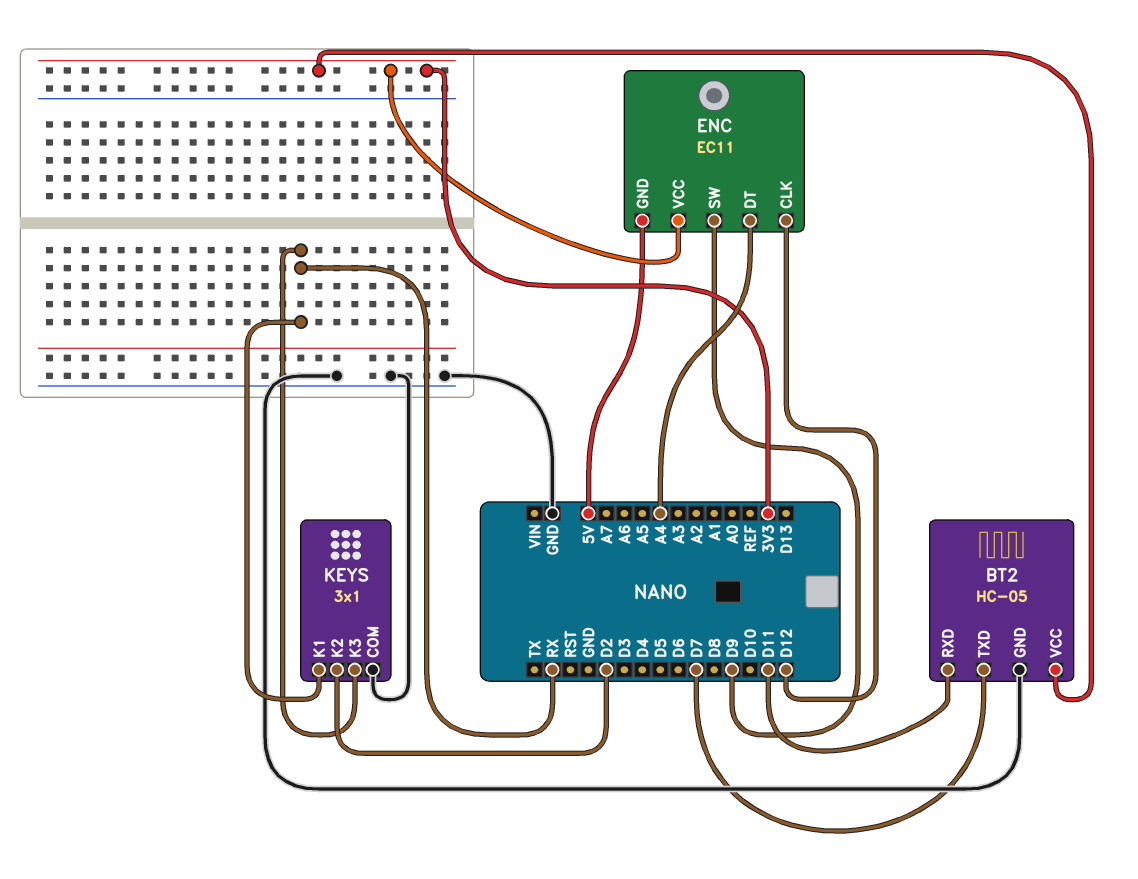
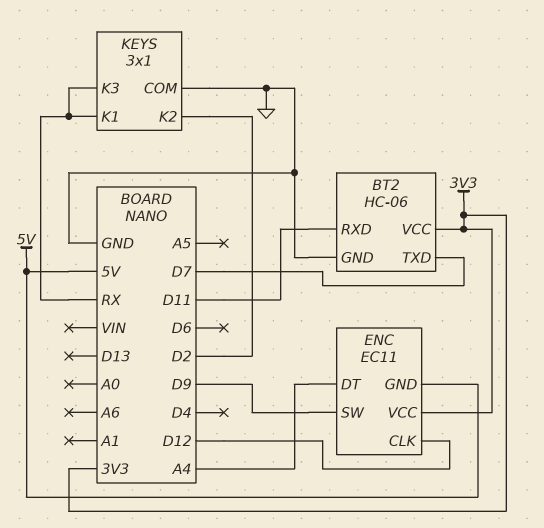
BT2: HC-05 -> HC-06

